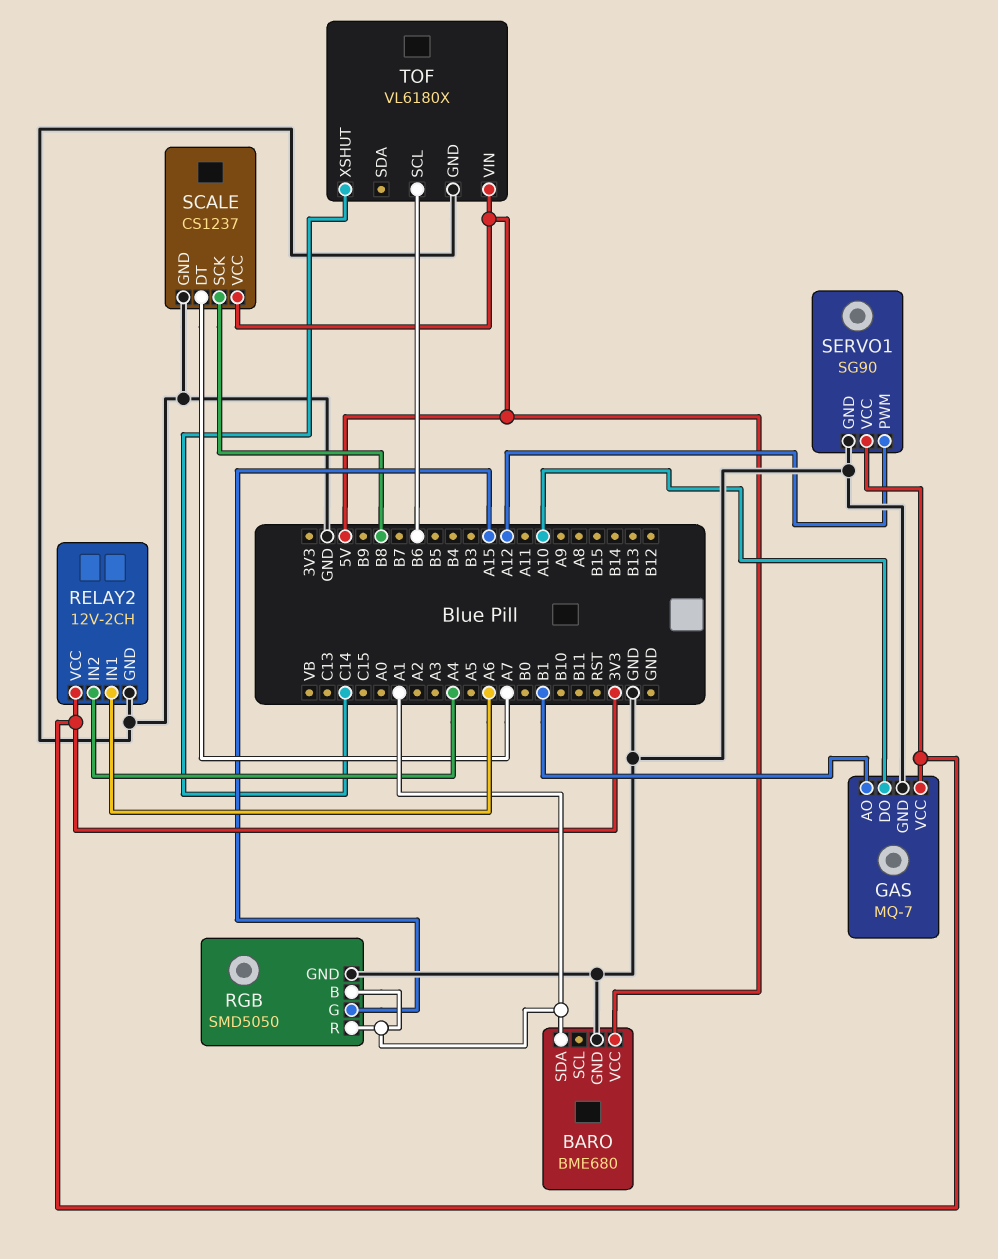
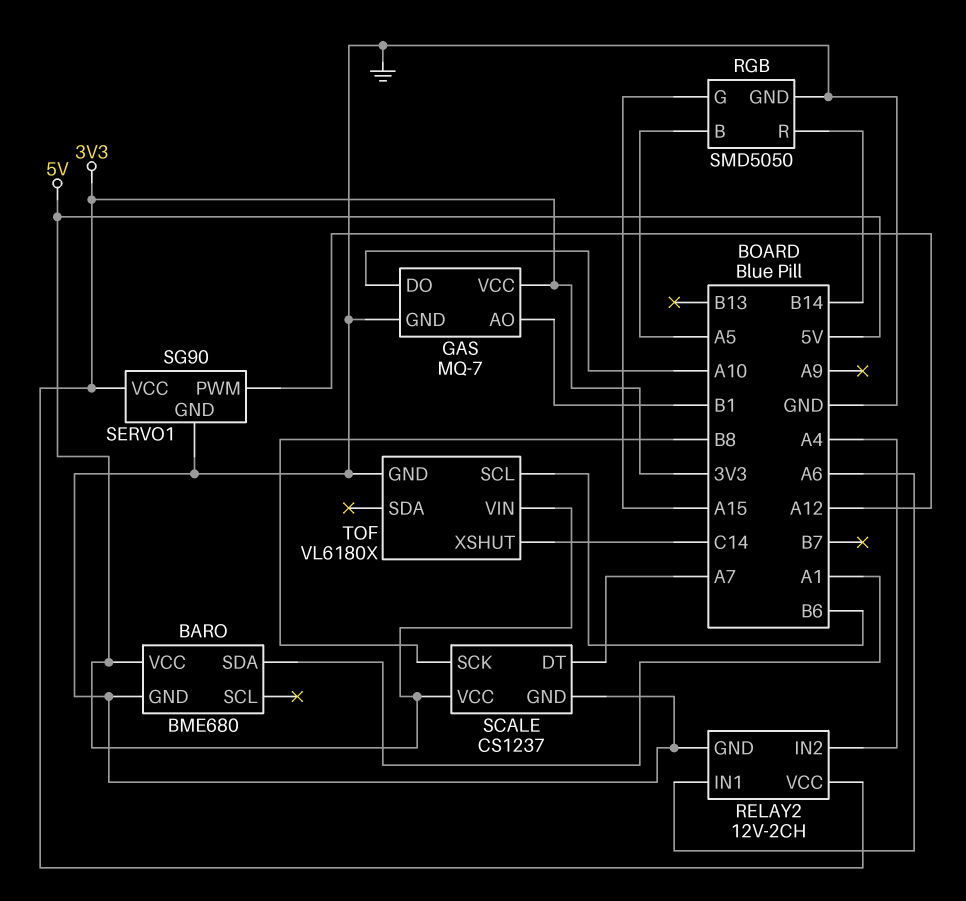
RGB pin B: A1 -> A5
RGB pin R: A1 -> B14

